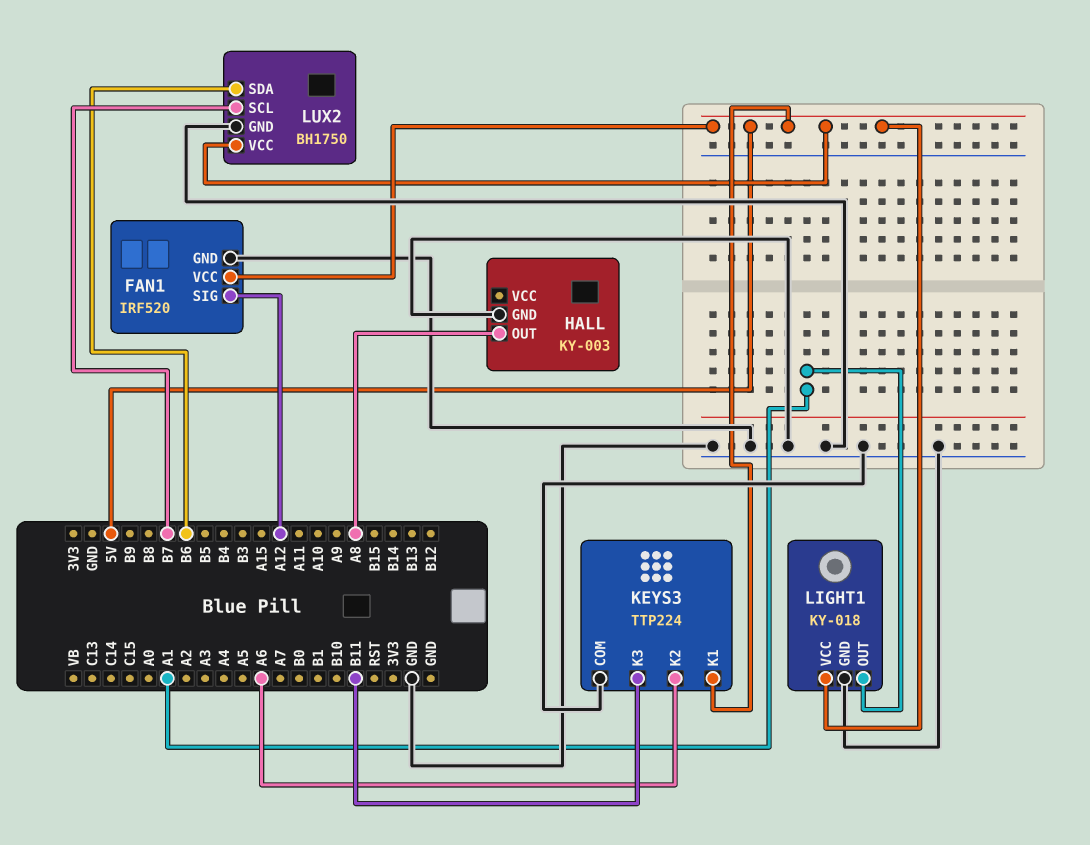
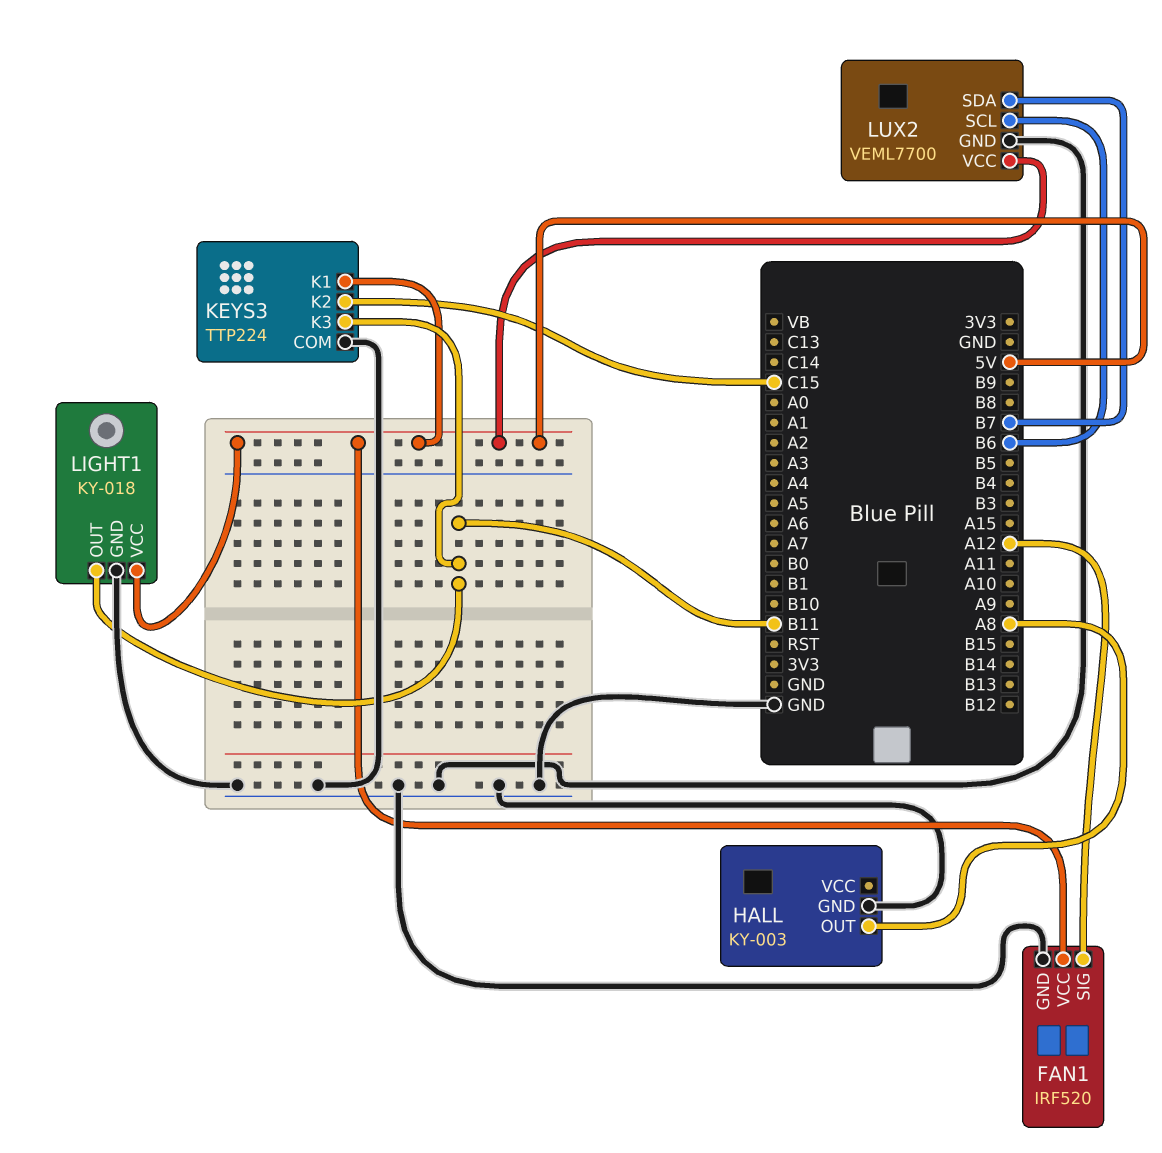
KEYS3 pin K2: A6 -> C15
LIGHT1 pin OUT: A1 -> B11
LUX2: BH1750 -> VEML7700
LUX2 pin SCL: B7 -> B6
LUX2 pin SDA: B6 -> B7

